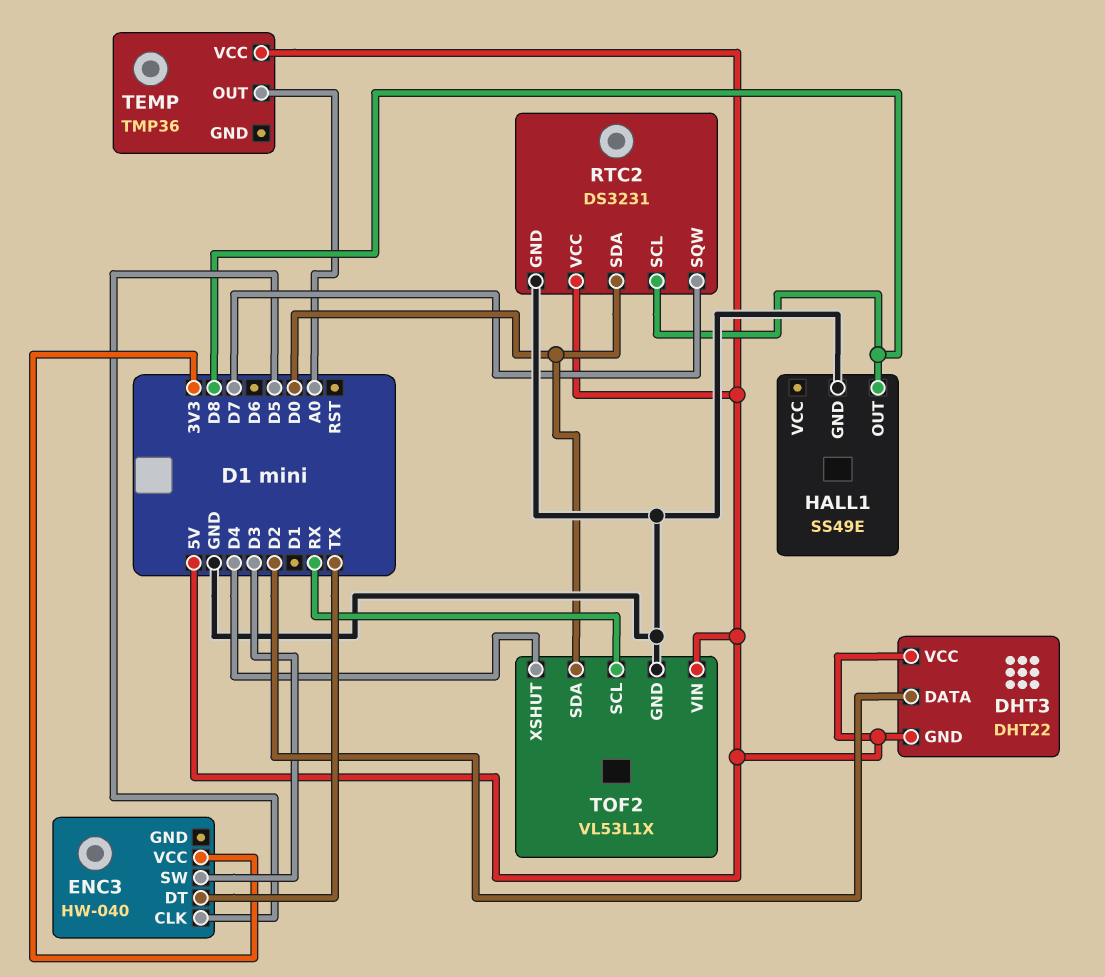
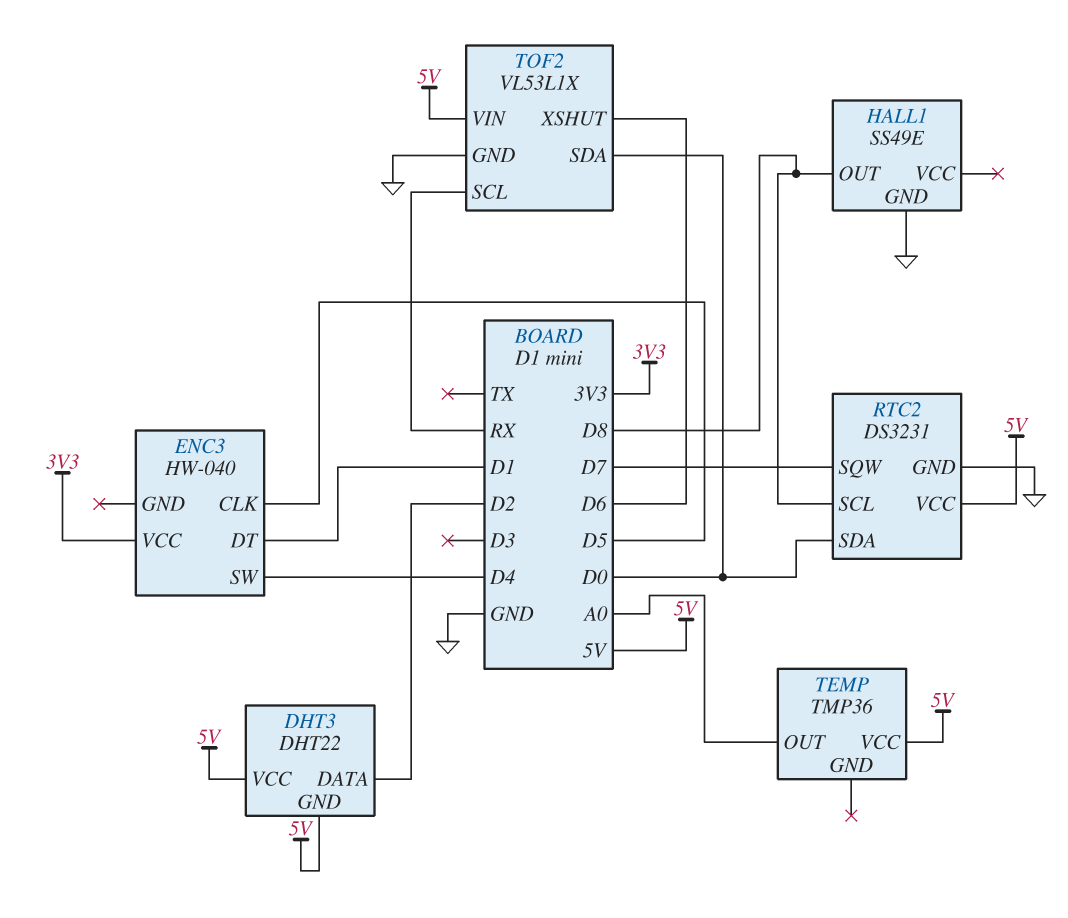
ENC3 pin DT: TX -> D1
ENC3 pin SW: D3 -> D4
TOF2 pin XSHUT: D4 -> D6

